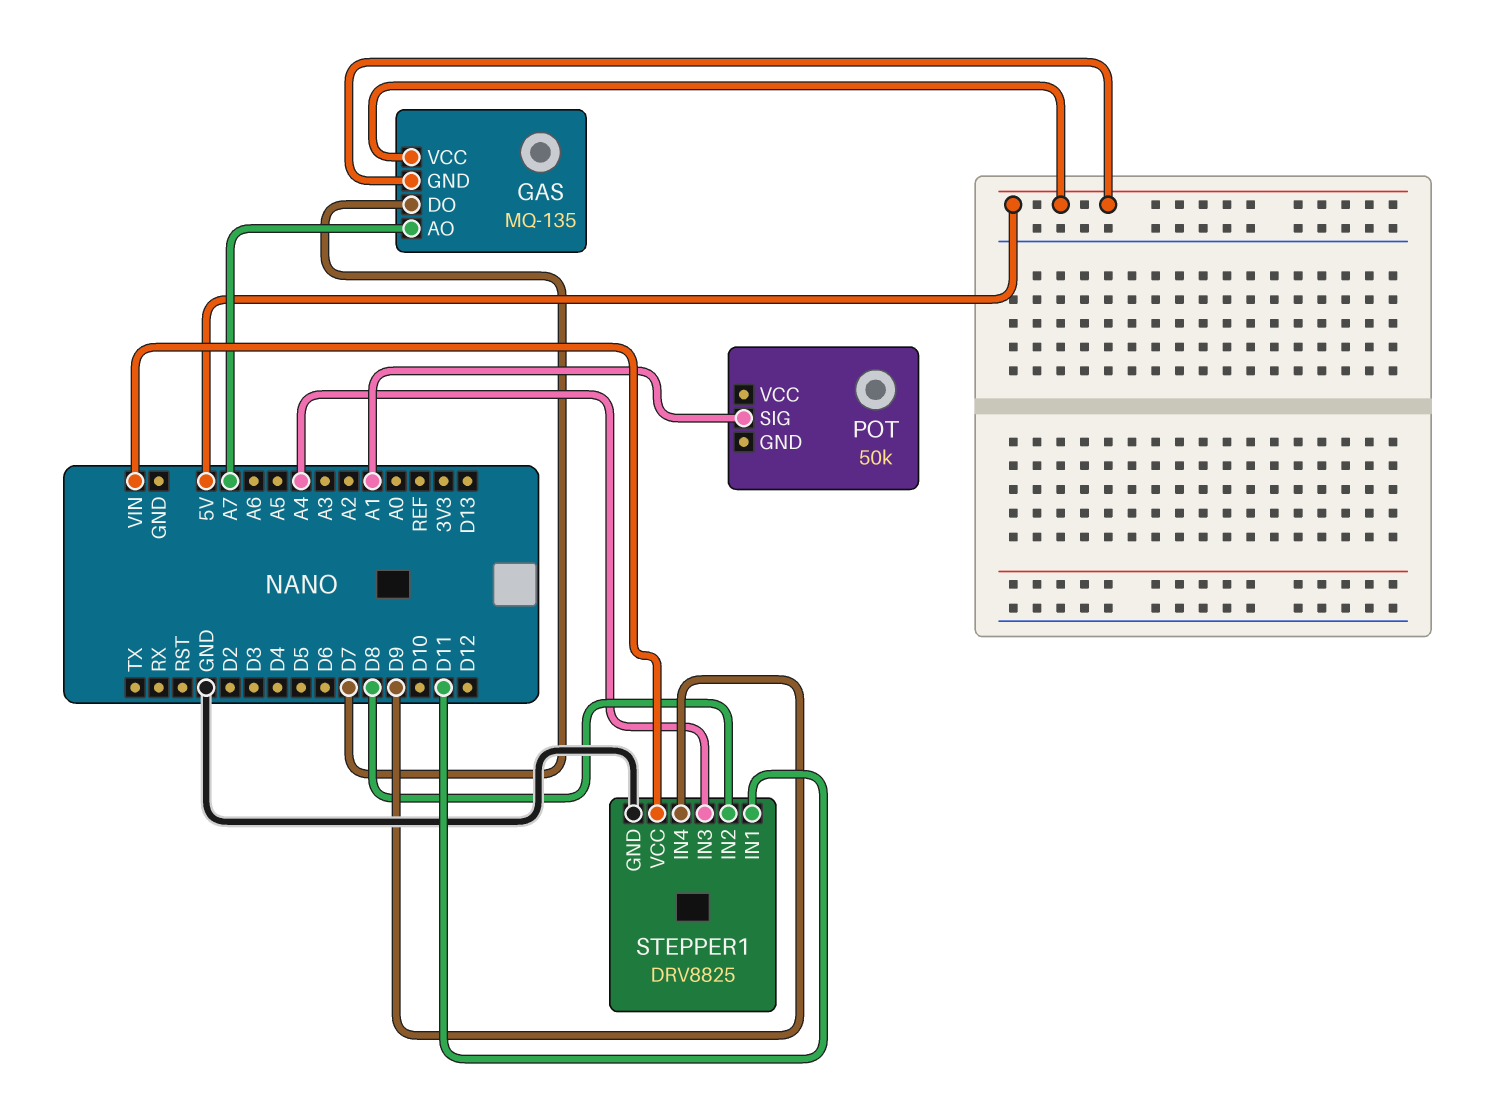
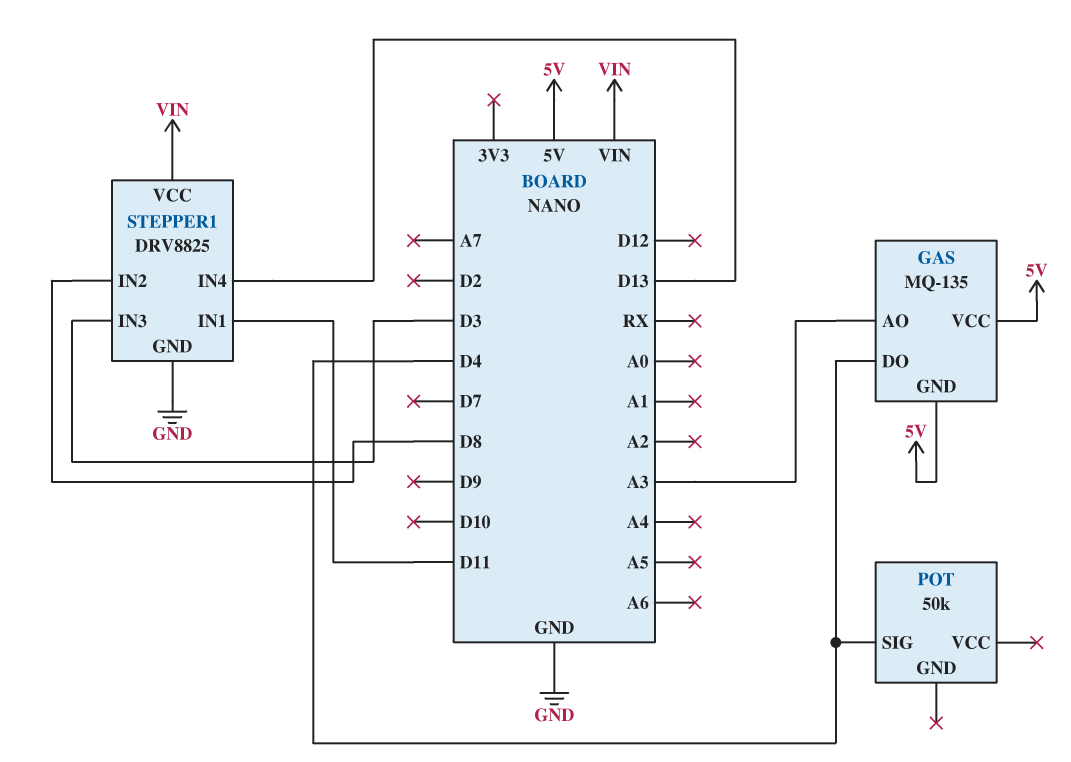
GAS pin AO: A7 -> A3
GAS pin DO: D7 -> D4
POT pin SIG: A1 -> D4
STEPPER1 pin IN3: A4 -> D3
STEPPER1 pin IN4: D9 -> D13

